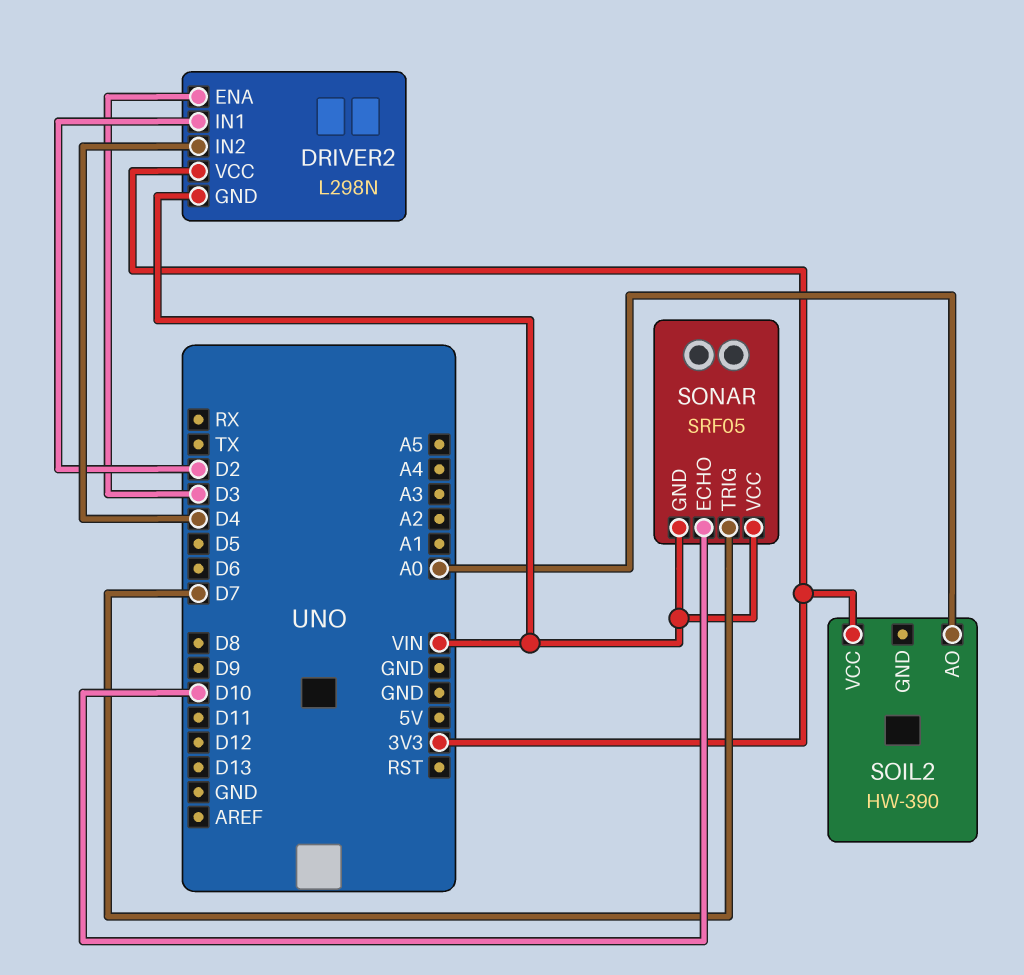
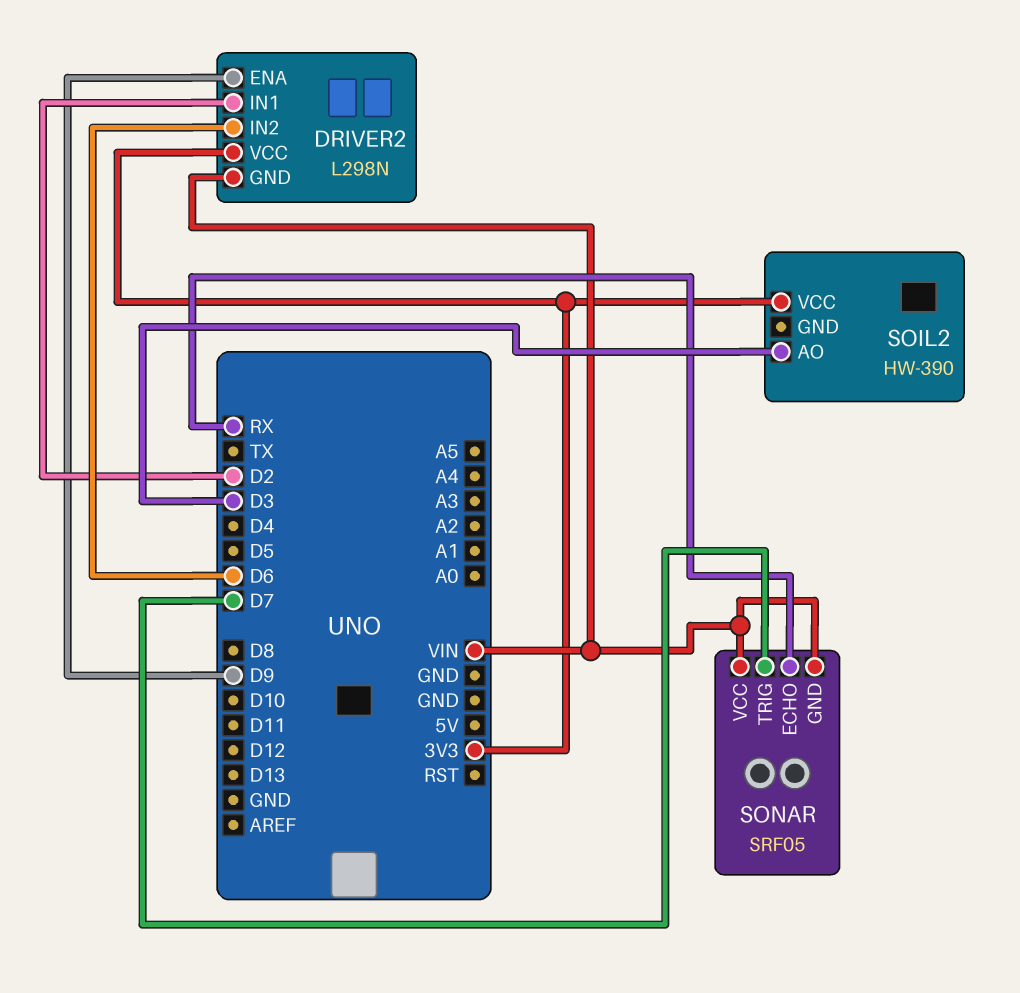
DRIVER2 pin ENA: D3 -> D9
DRIVER2 pin IN2: D4 -> D6
SOIL2 pin AO: A0 -> D3
SONAR pin ECHO: D10 -> RX

